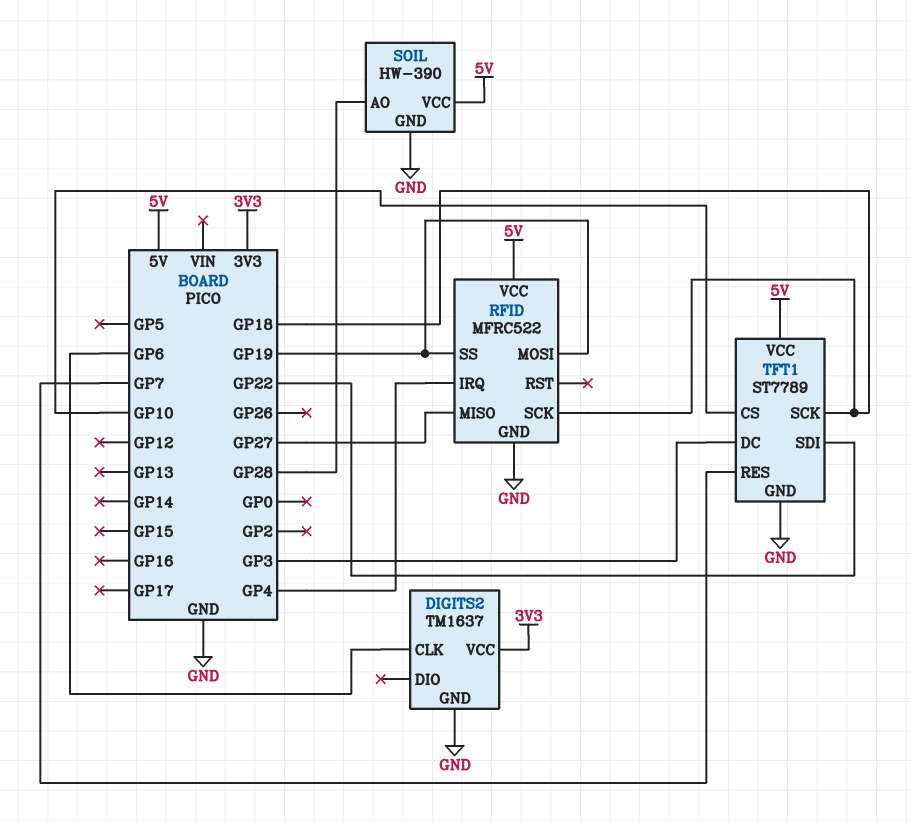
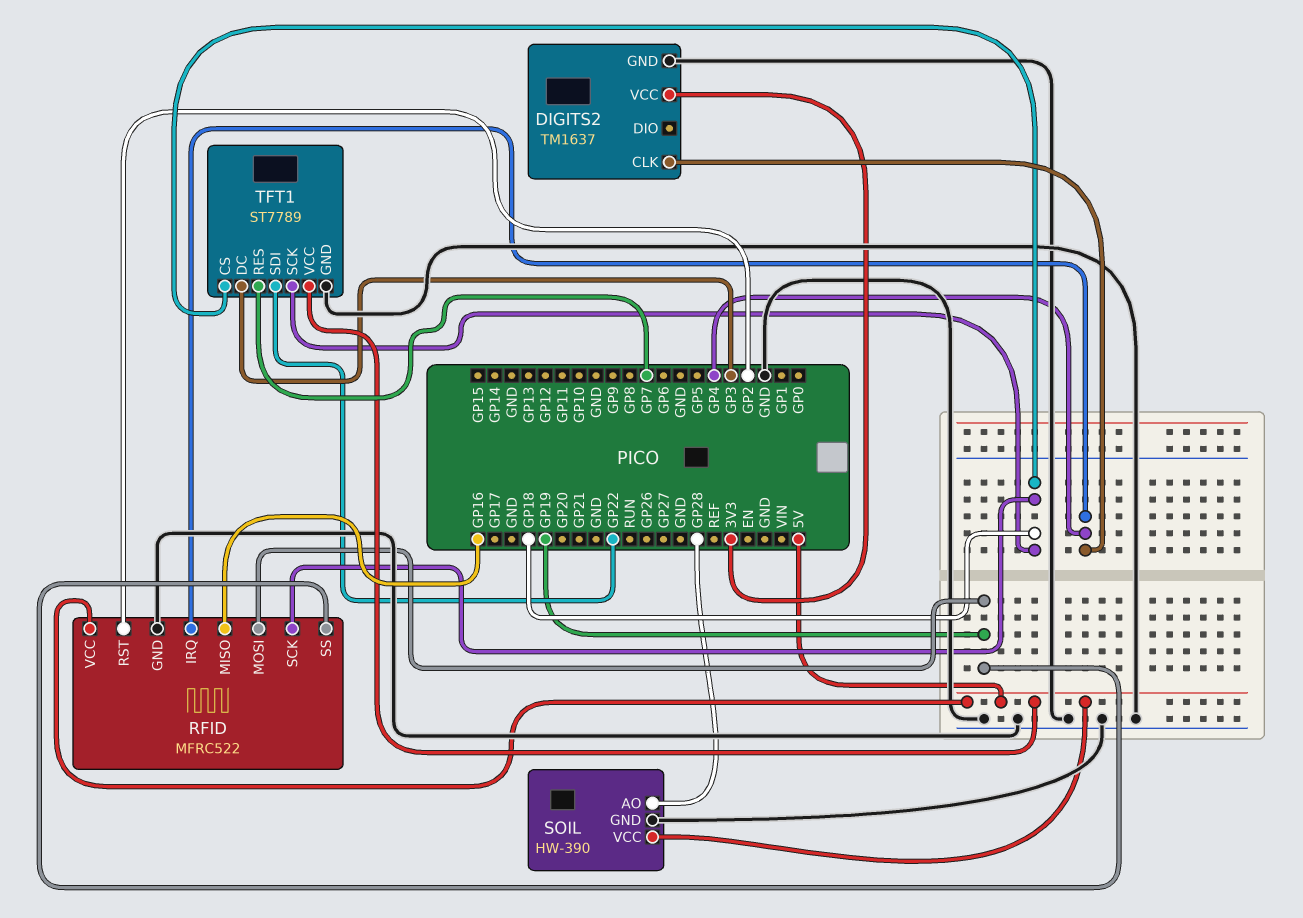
DIGITS2 pin CLK: GP6 -> GP4
RFID pin MISO: GP27 -> GP16
RFID pin RST: none -> GP2
TFT1 pin CS: GP10 -> GP18

